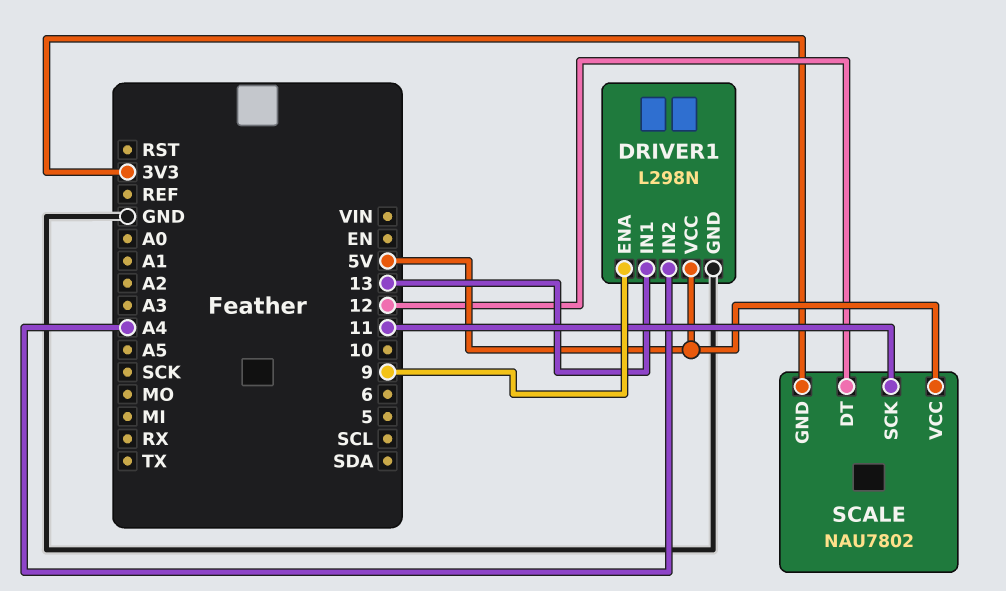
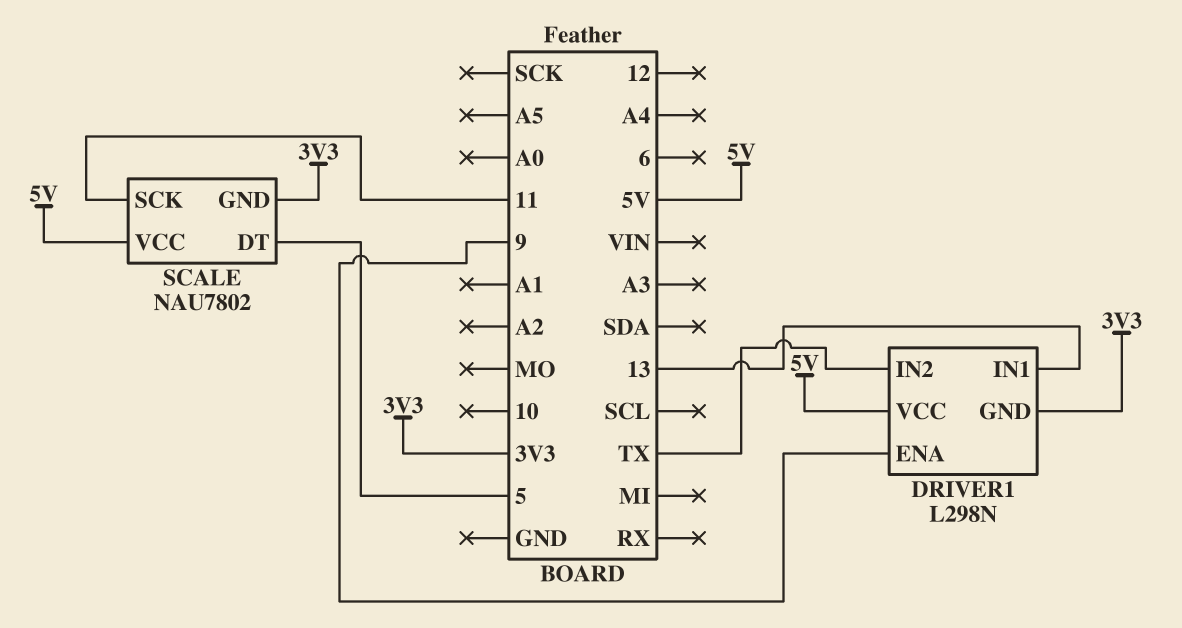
DRIVER1 pin GND: GND -> 3V3
DRIVER1 pin IN2: A4 -> TX
SCALE pin DT: 12 -> 5

